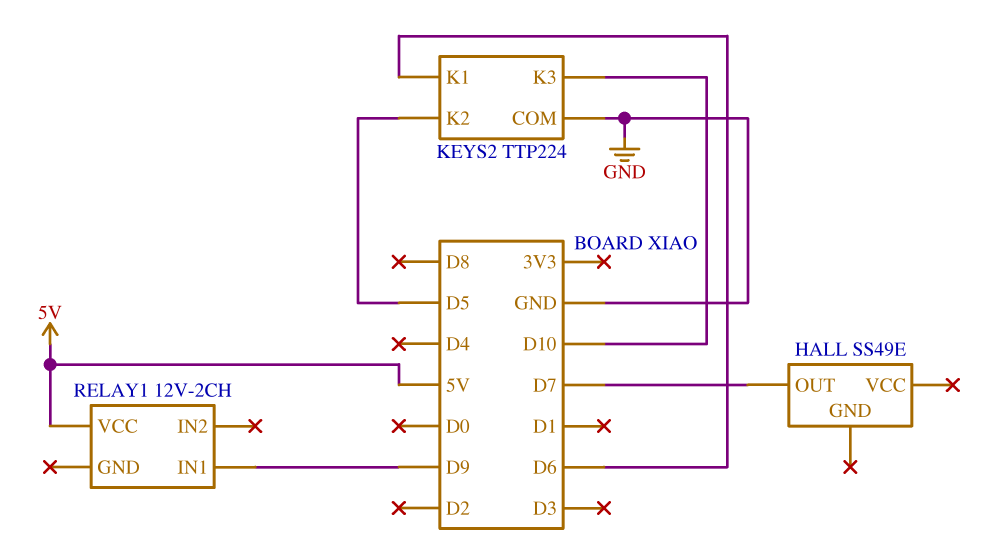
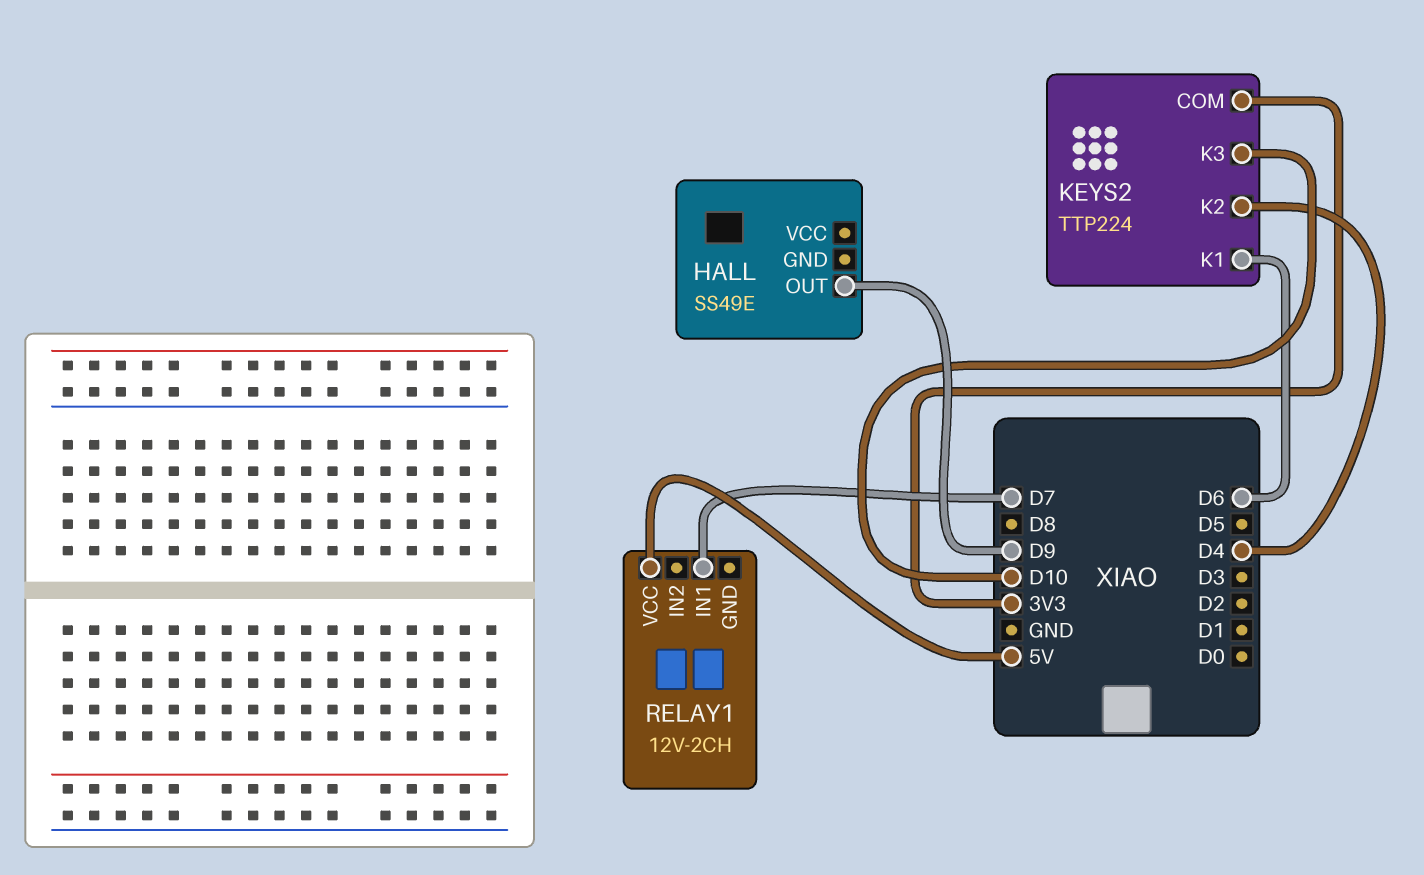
HALL pin OUT: D7 -> D9
KEYS2 pin COM: GND -> 3V3
KEYS2 pin K2: D5 -> D4
RELAY1 pin IN1: D9 -> D7

